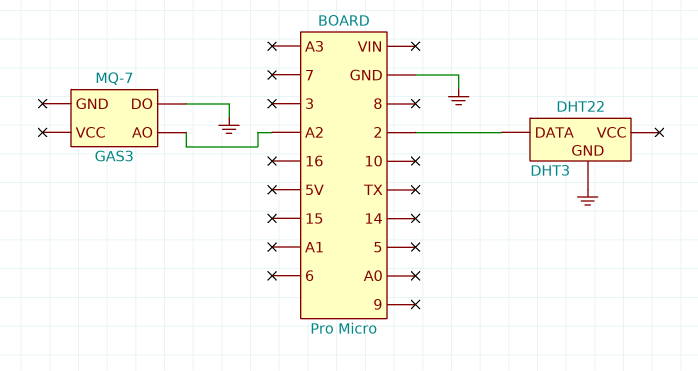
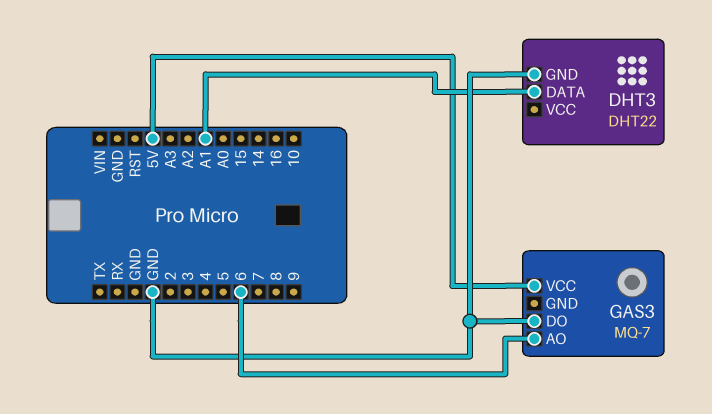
DHT3 pin DATA: 2 -> A1
GAS3 pin AO: A2 -> 6
GAS3 pin VCC: none -> 5V

